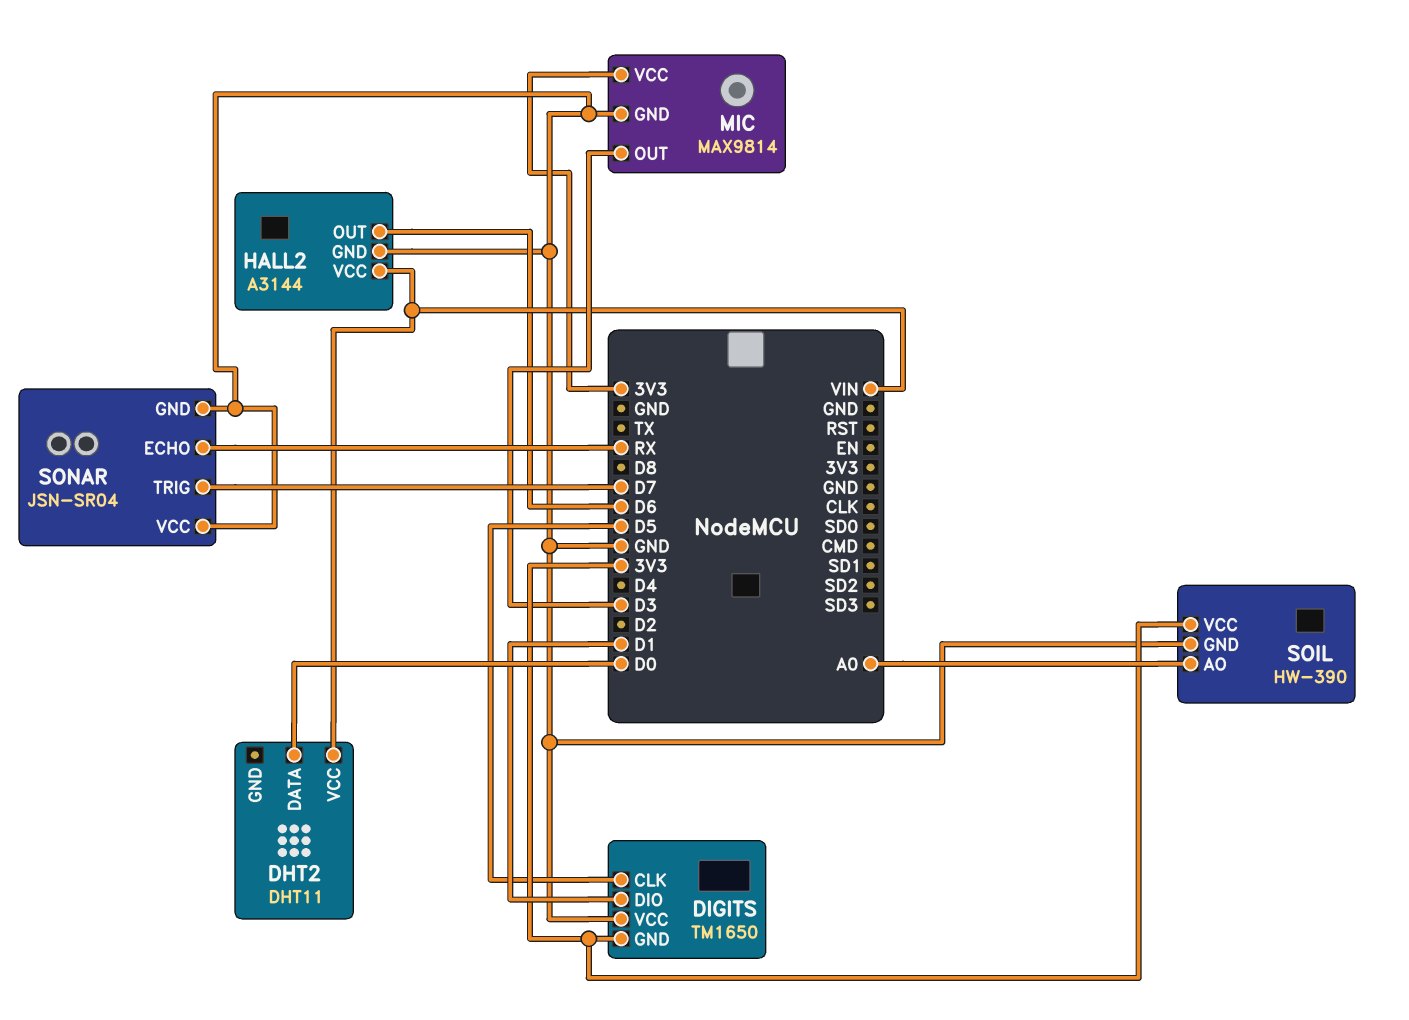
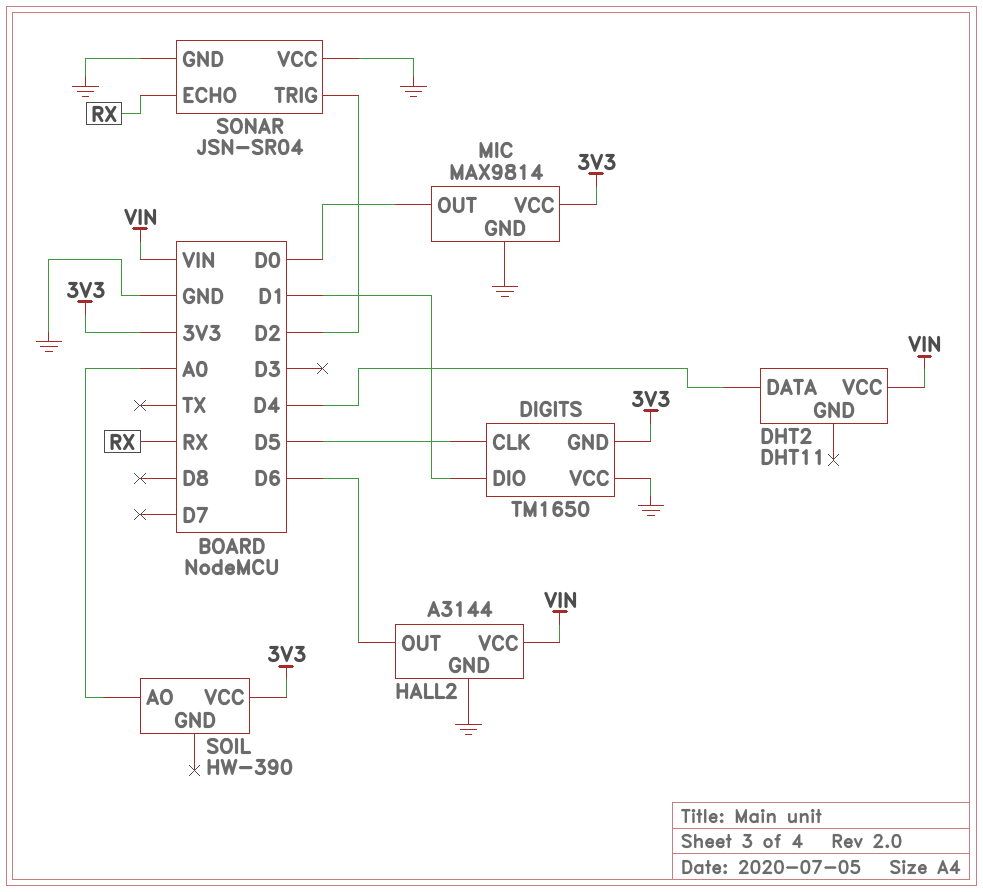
DHT2 pin DATA: D0 -> D4
MIC pin OUT: D3 -> D0
SOIL pin GND: GND -> none
SONAR pin TRIG: D7 -> D2

